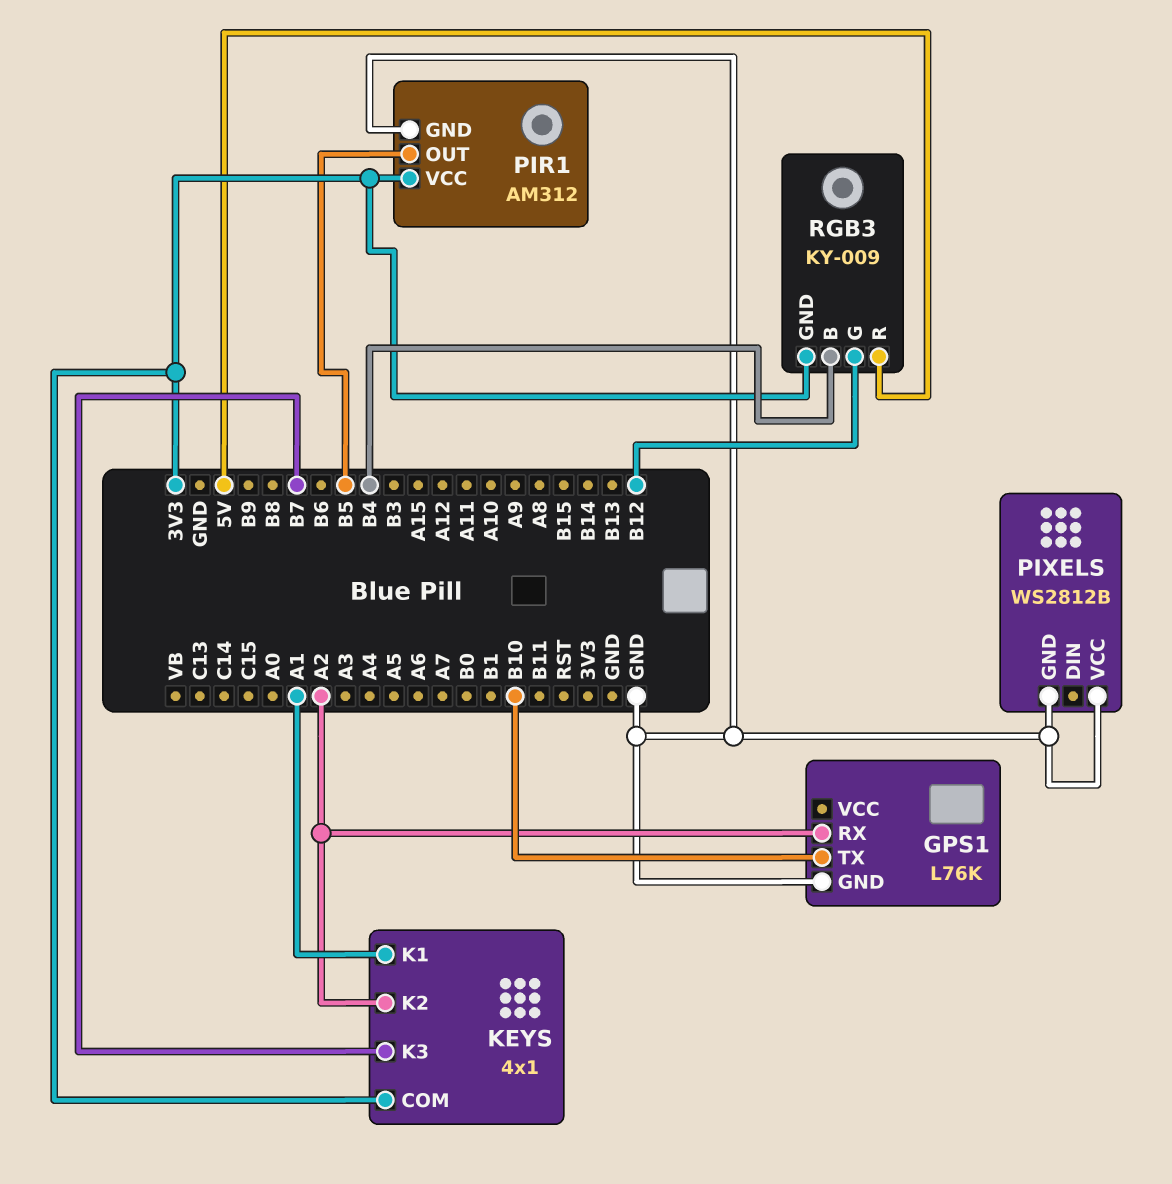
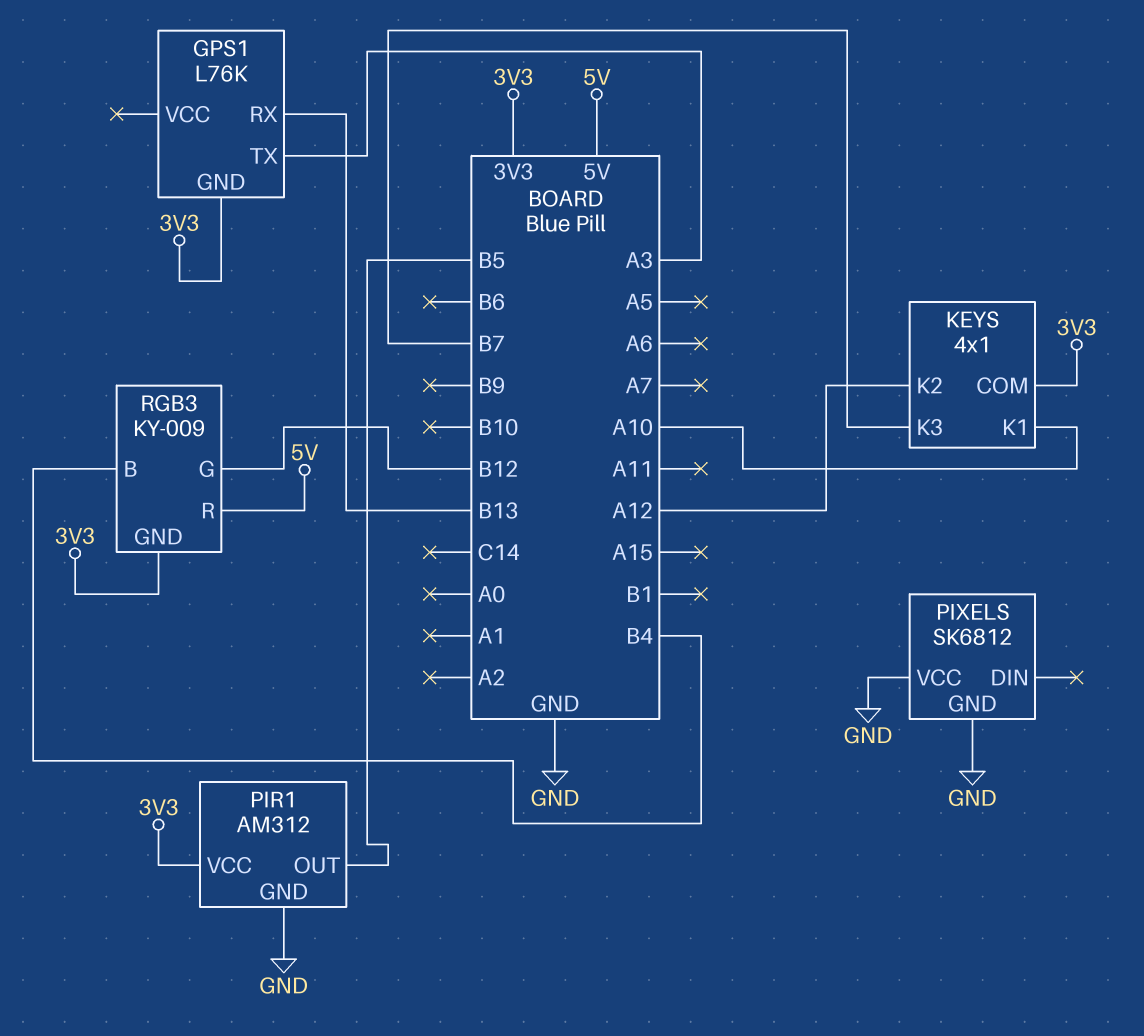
GPS1 pin GND: GND -> 3V3
GPS1 pin RX: A2 -> B13
GPS1 pin TX: B10 -> A3
KEYS pin K1: A1 -> A10
KEYS pin K2: A2 -> A12
PIXELS: WS2812B -> SK6812

